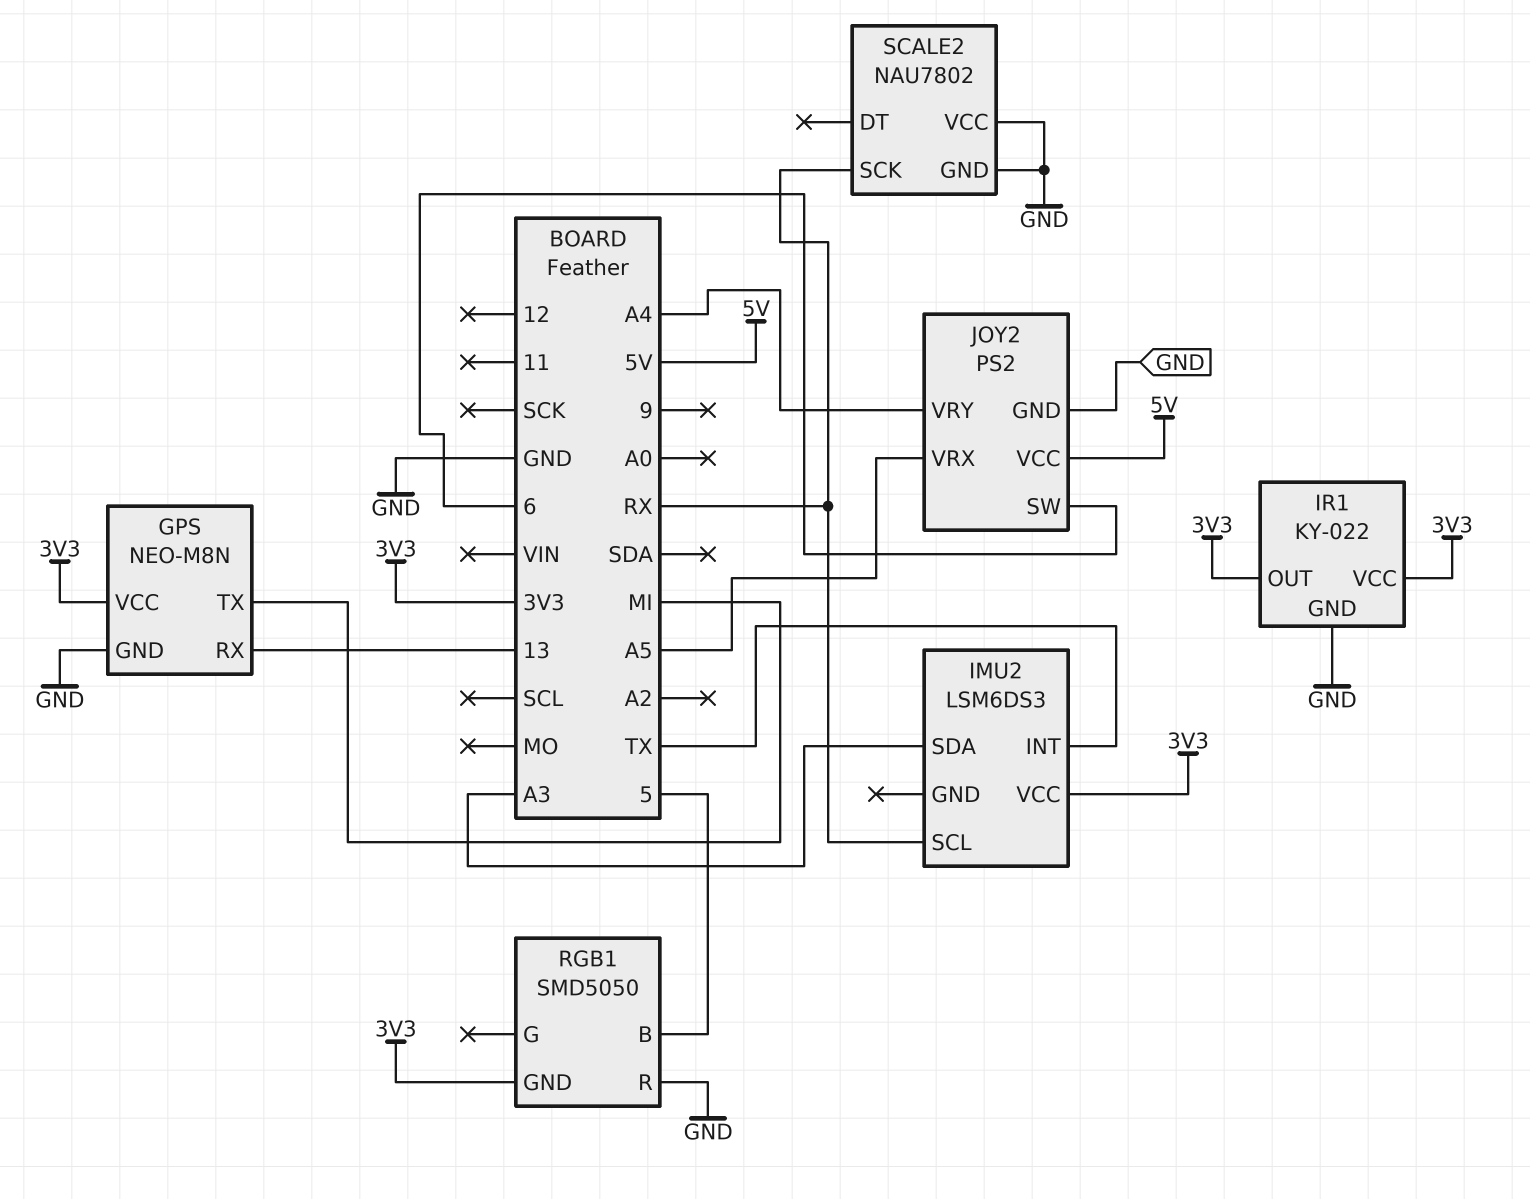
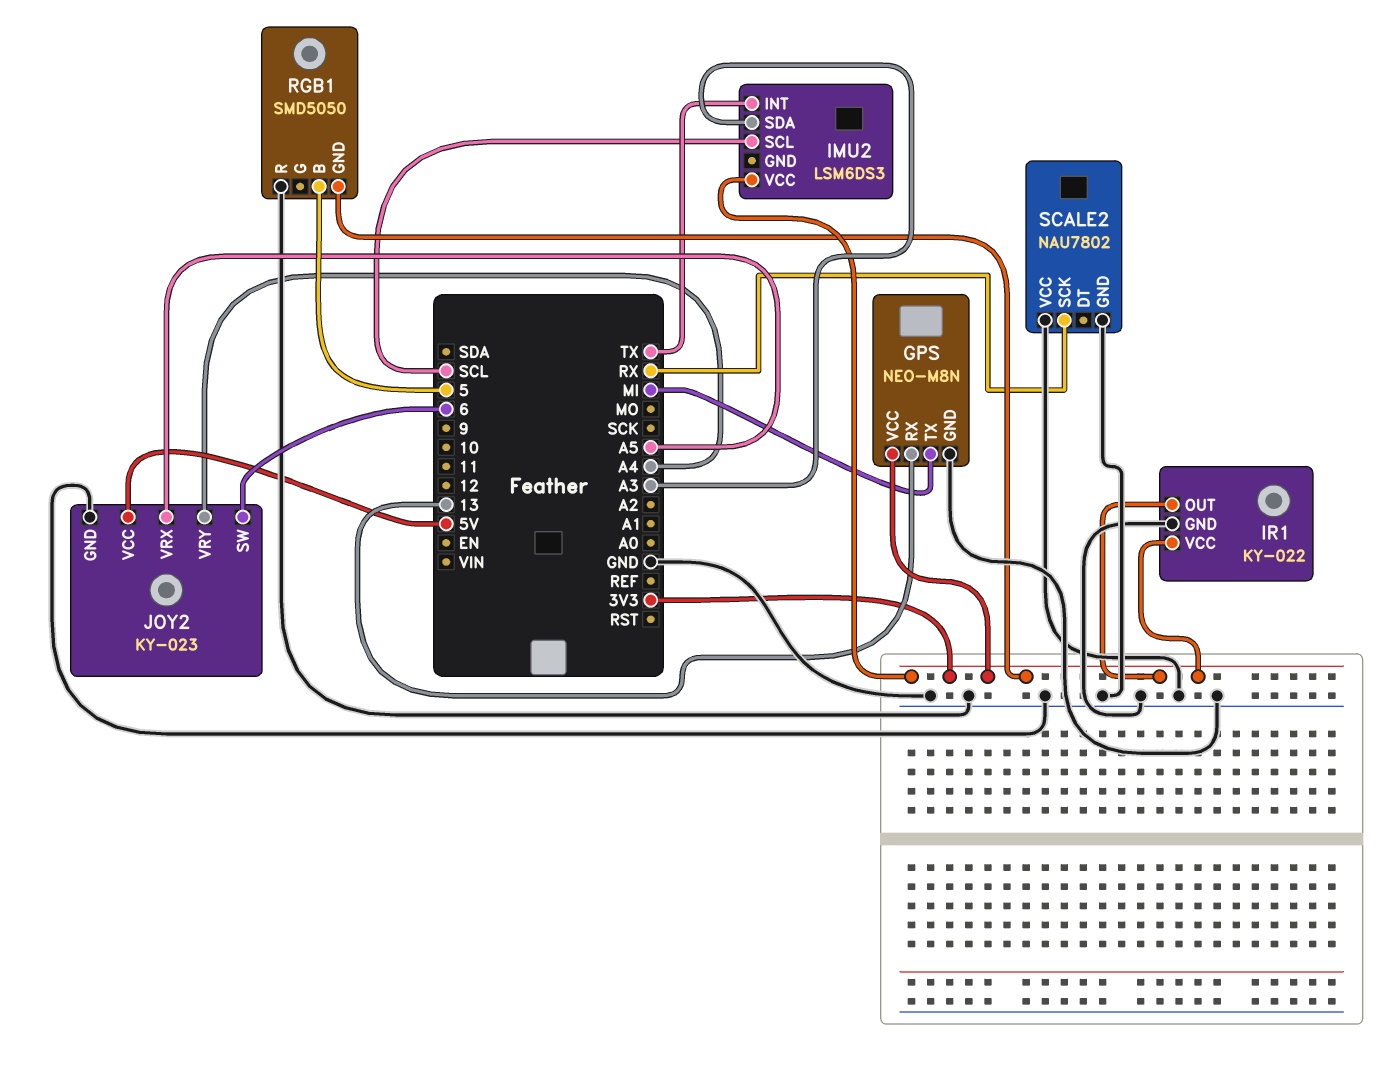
IMU2 pin SCL: RX -> SCL
JOY2: PS2 -> KY-023

